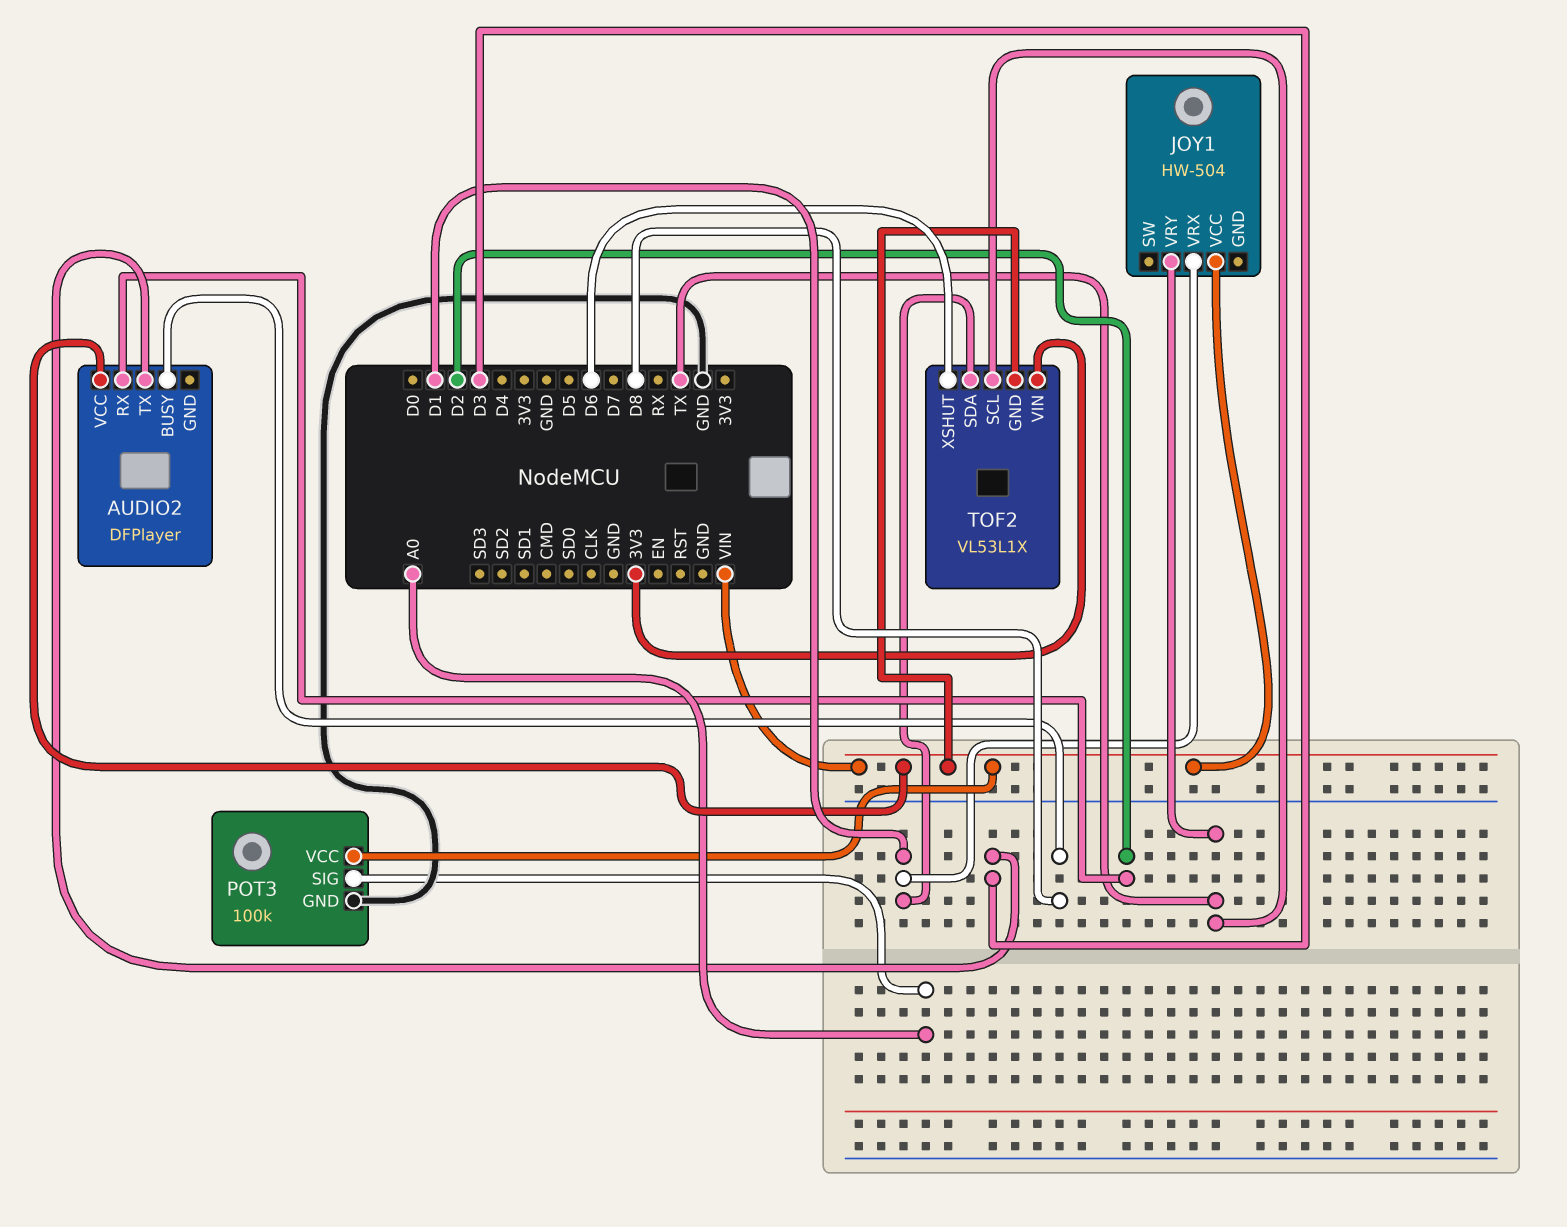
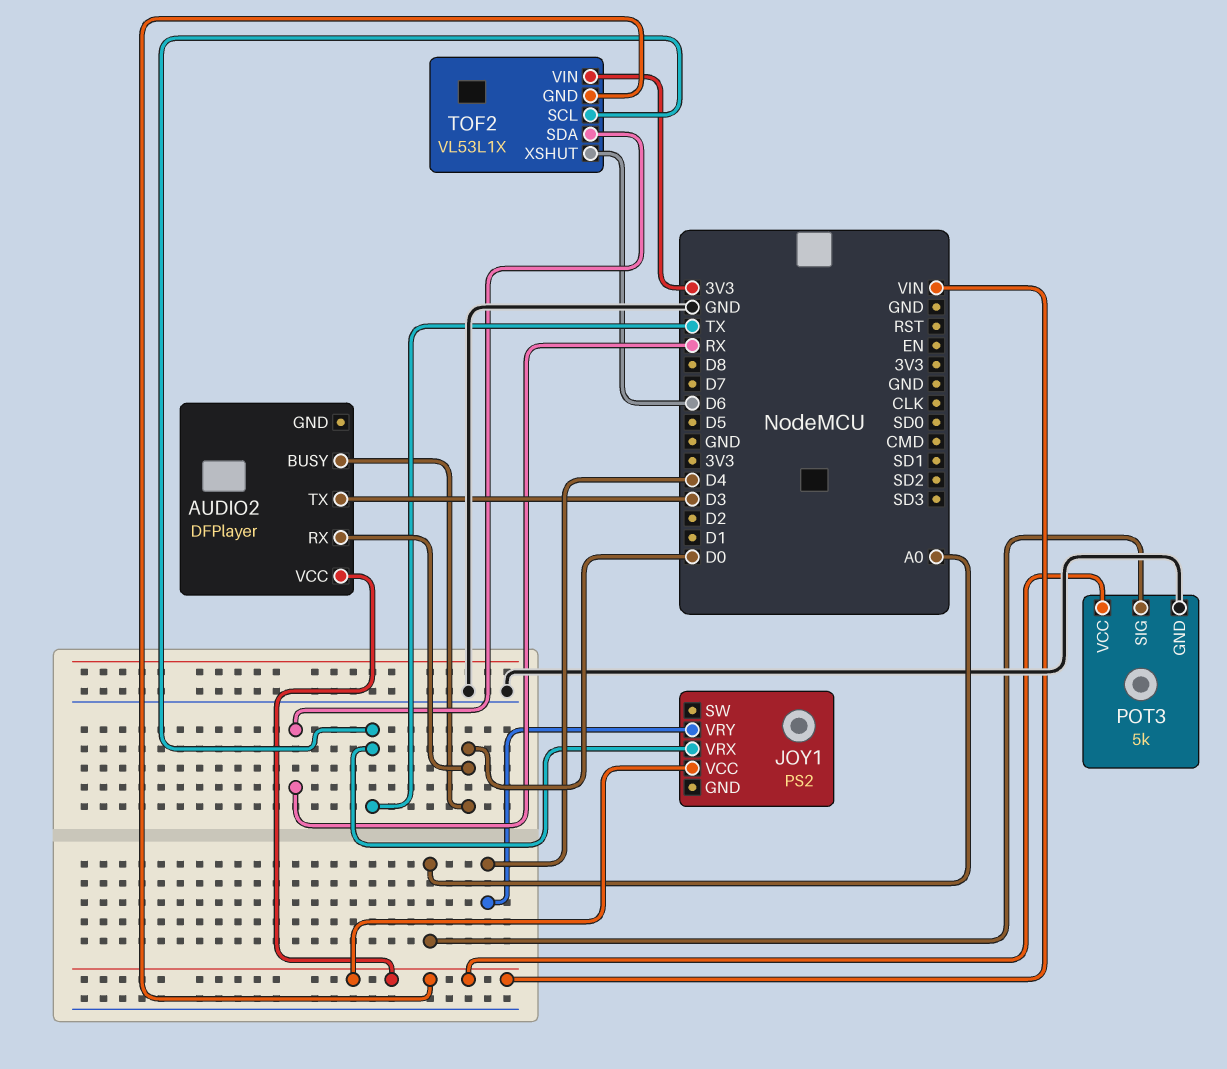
AUDIO2 pin BUSY: D8 -> D0
AUDIO2 pin RX: D2 -> D0
JOY1: HW-504 -> PS2
JOY1 pin VRX: D1 -> TX
JOY1 pin VRY: TX -> D4
POT3: 100k -> 5k
TOF2 pin SDA: D1 -> RX

